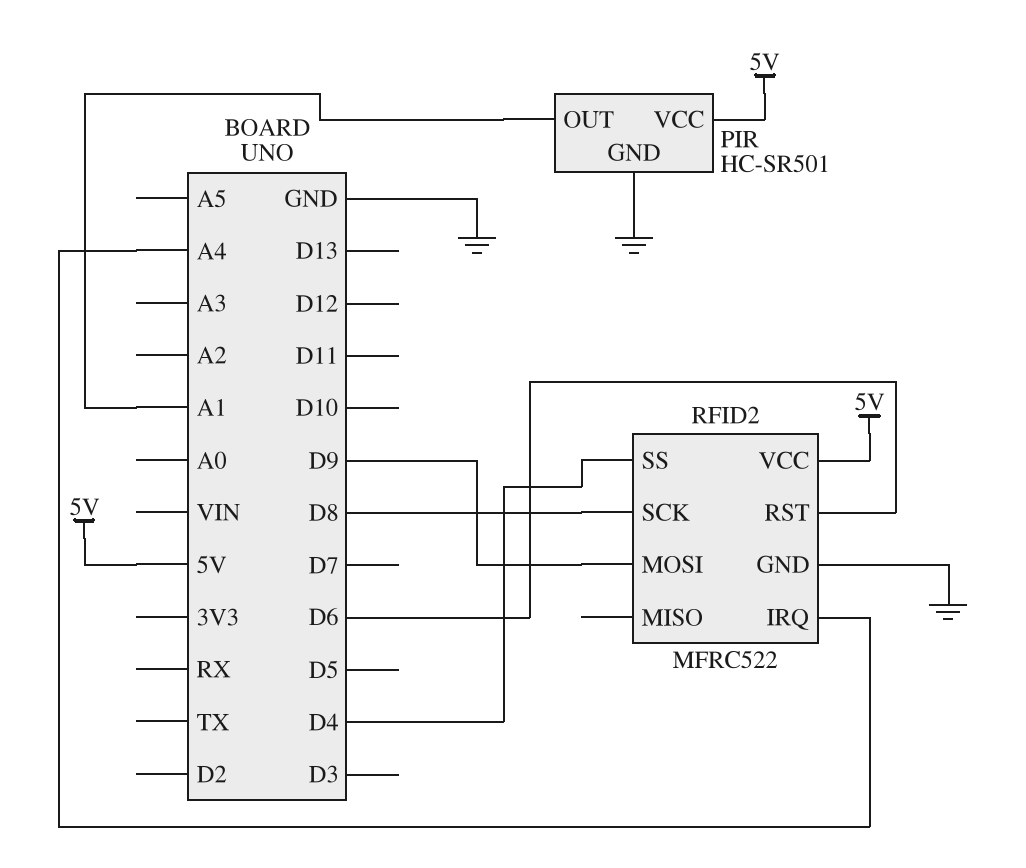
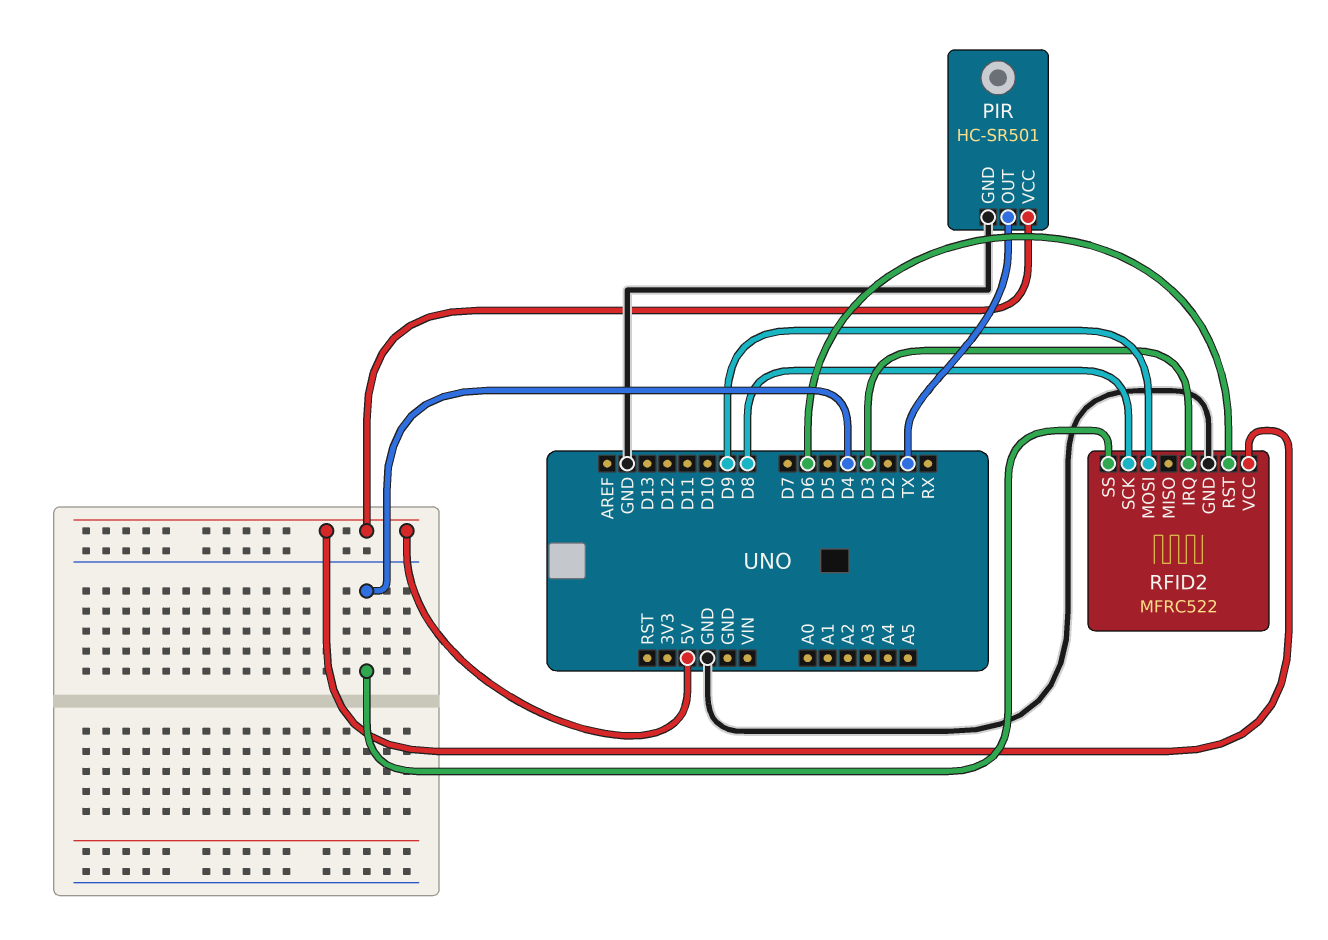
PIR pin OUT: A1 -> TX
RFID2 pin IRQ: A4 -> D3

